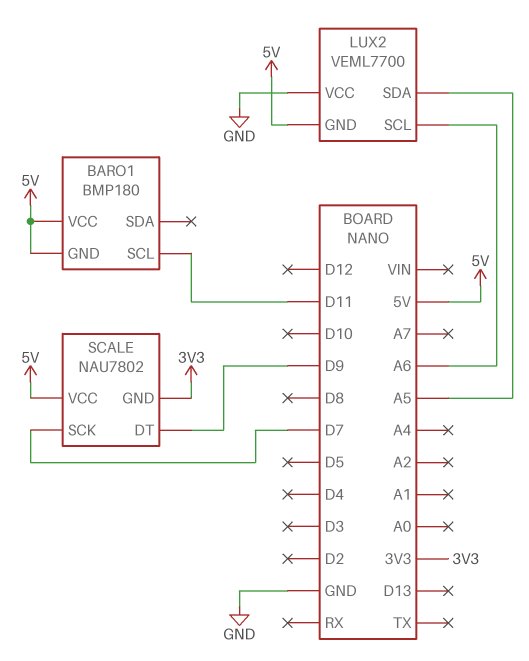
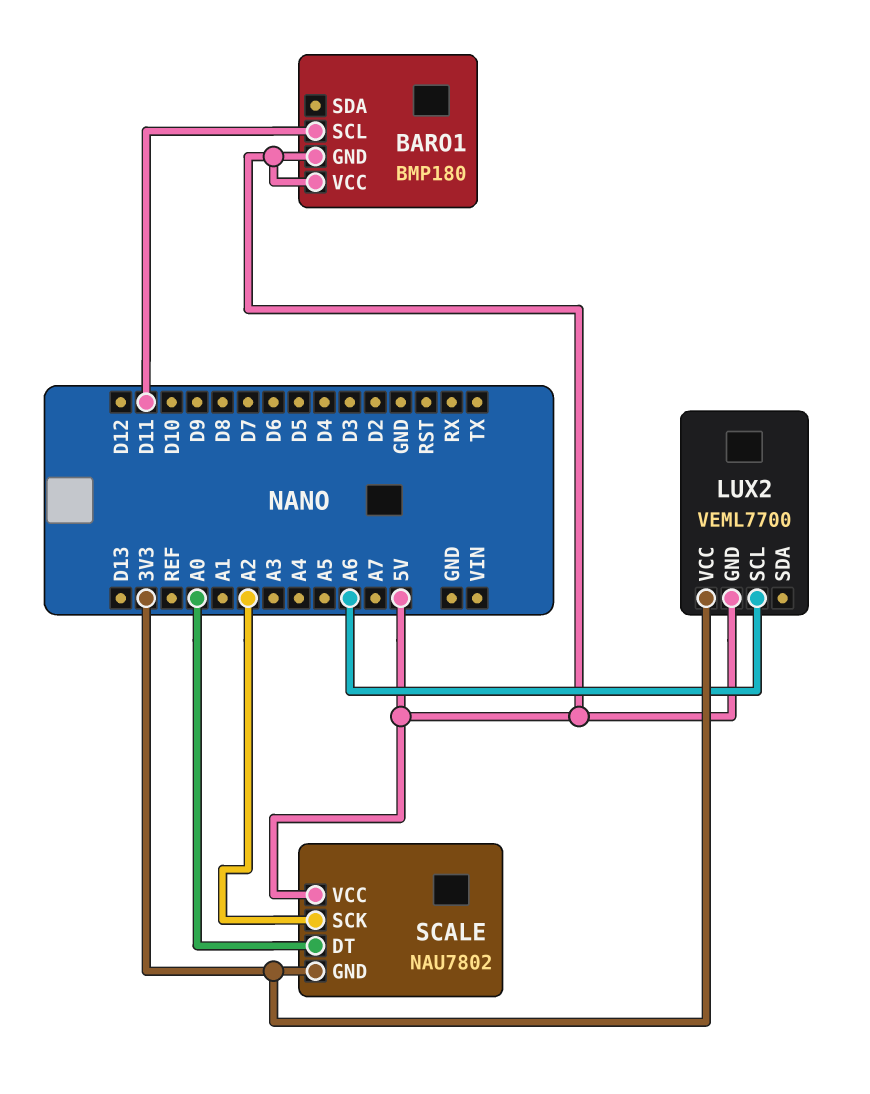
LUX2 pin SDA: A5 -> none
LUX2 pin VCC: GND -> 3V3
SCALE pin DT: D9 -> A0
SCALE pin SCK: D7 -> A2

